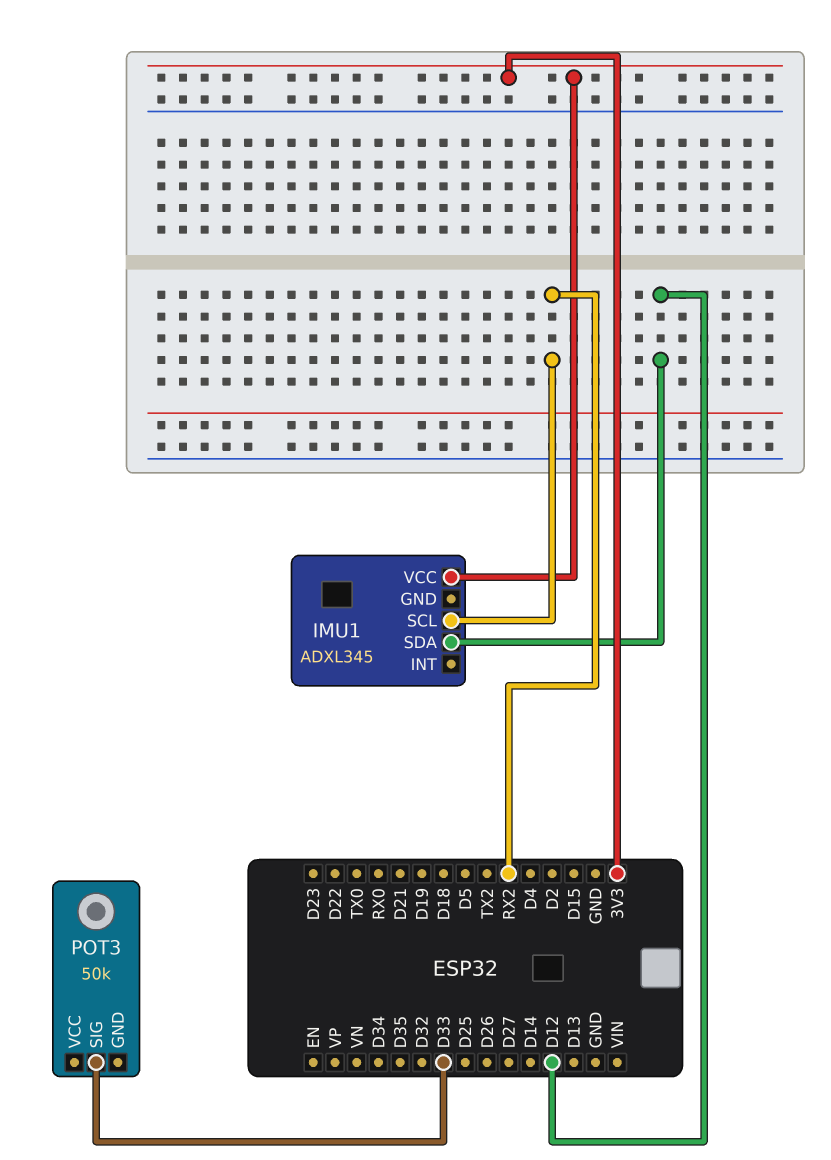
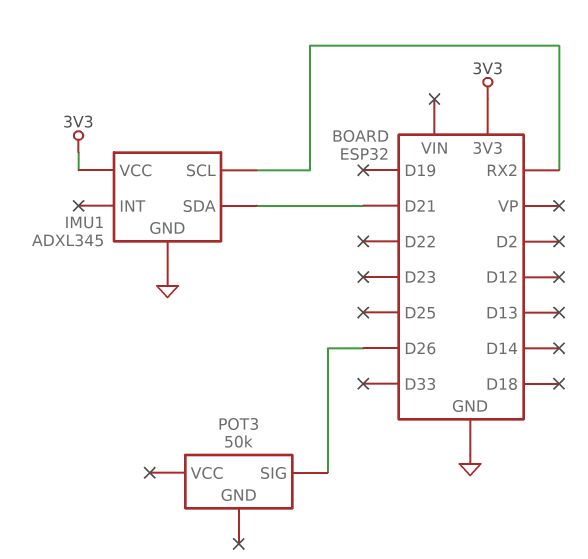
IMU1 pin GND: none -> GND
IMU1 pin SDA: D12 -> D21
POT3 pin SIG: D33 -> D26

